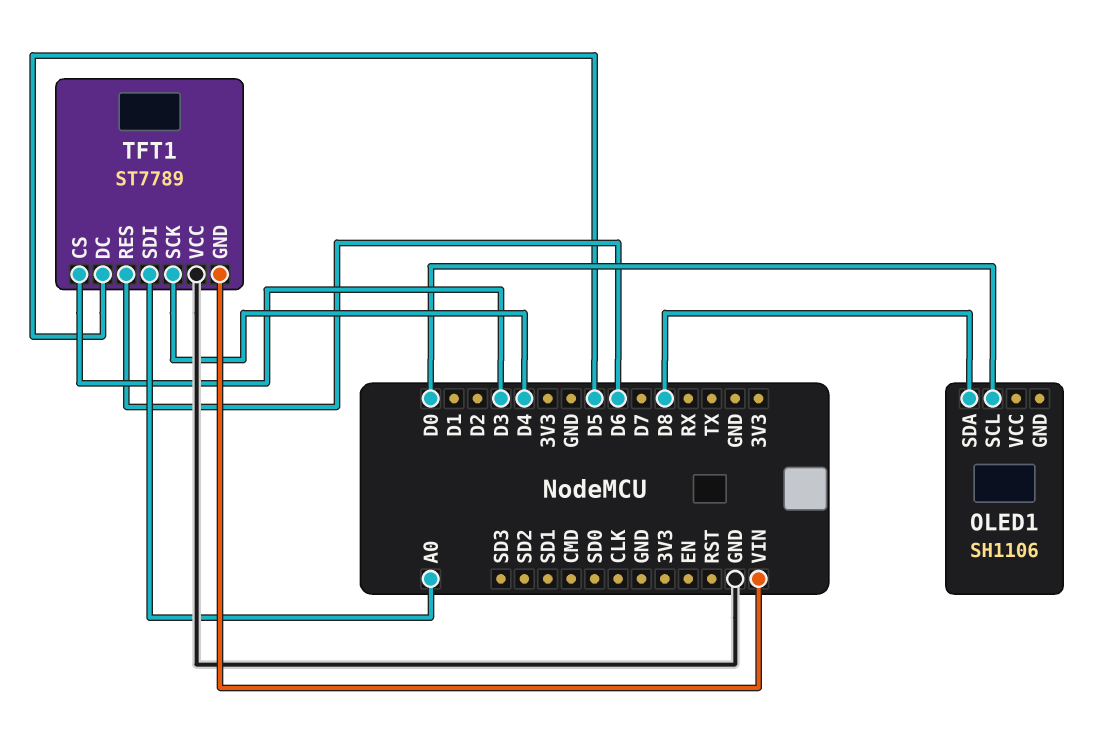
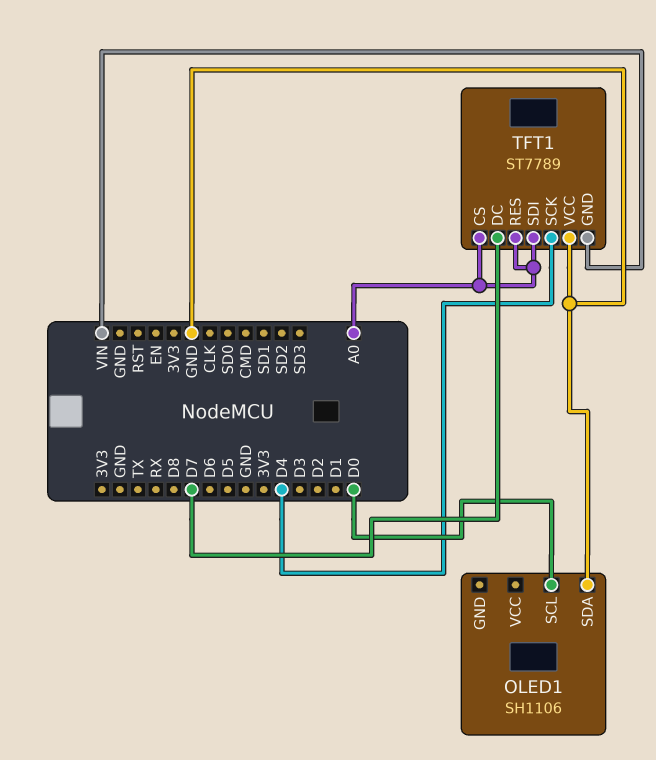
OLED1 pin SDA: D8 -> GND
TFT1 pin CS: D3 -> A0
TFT1 pin DC: D5 -> D7
TFT1 pin RES: D6 -> A0

